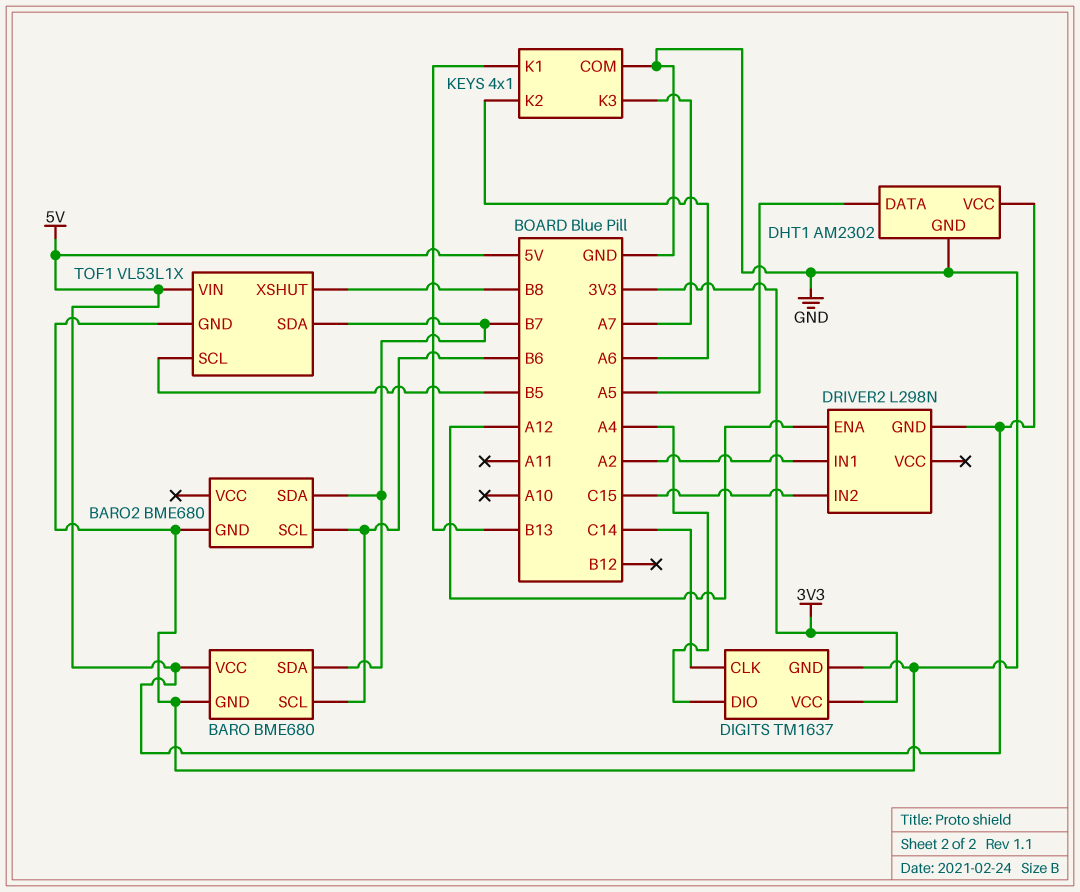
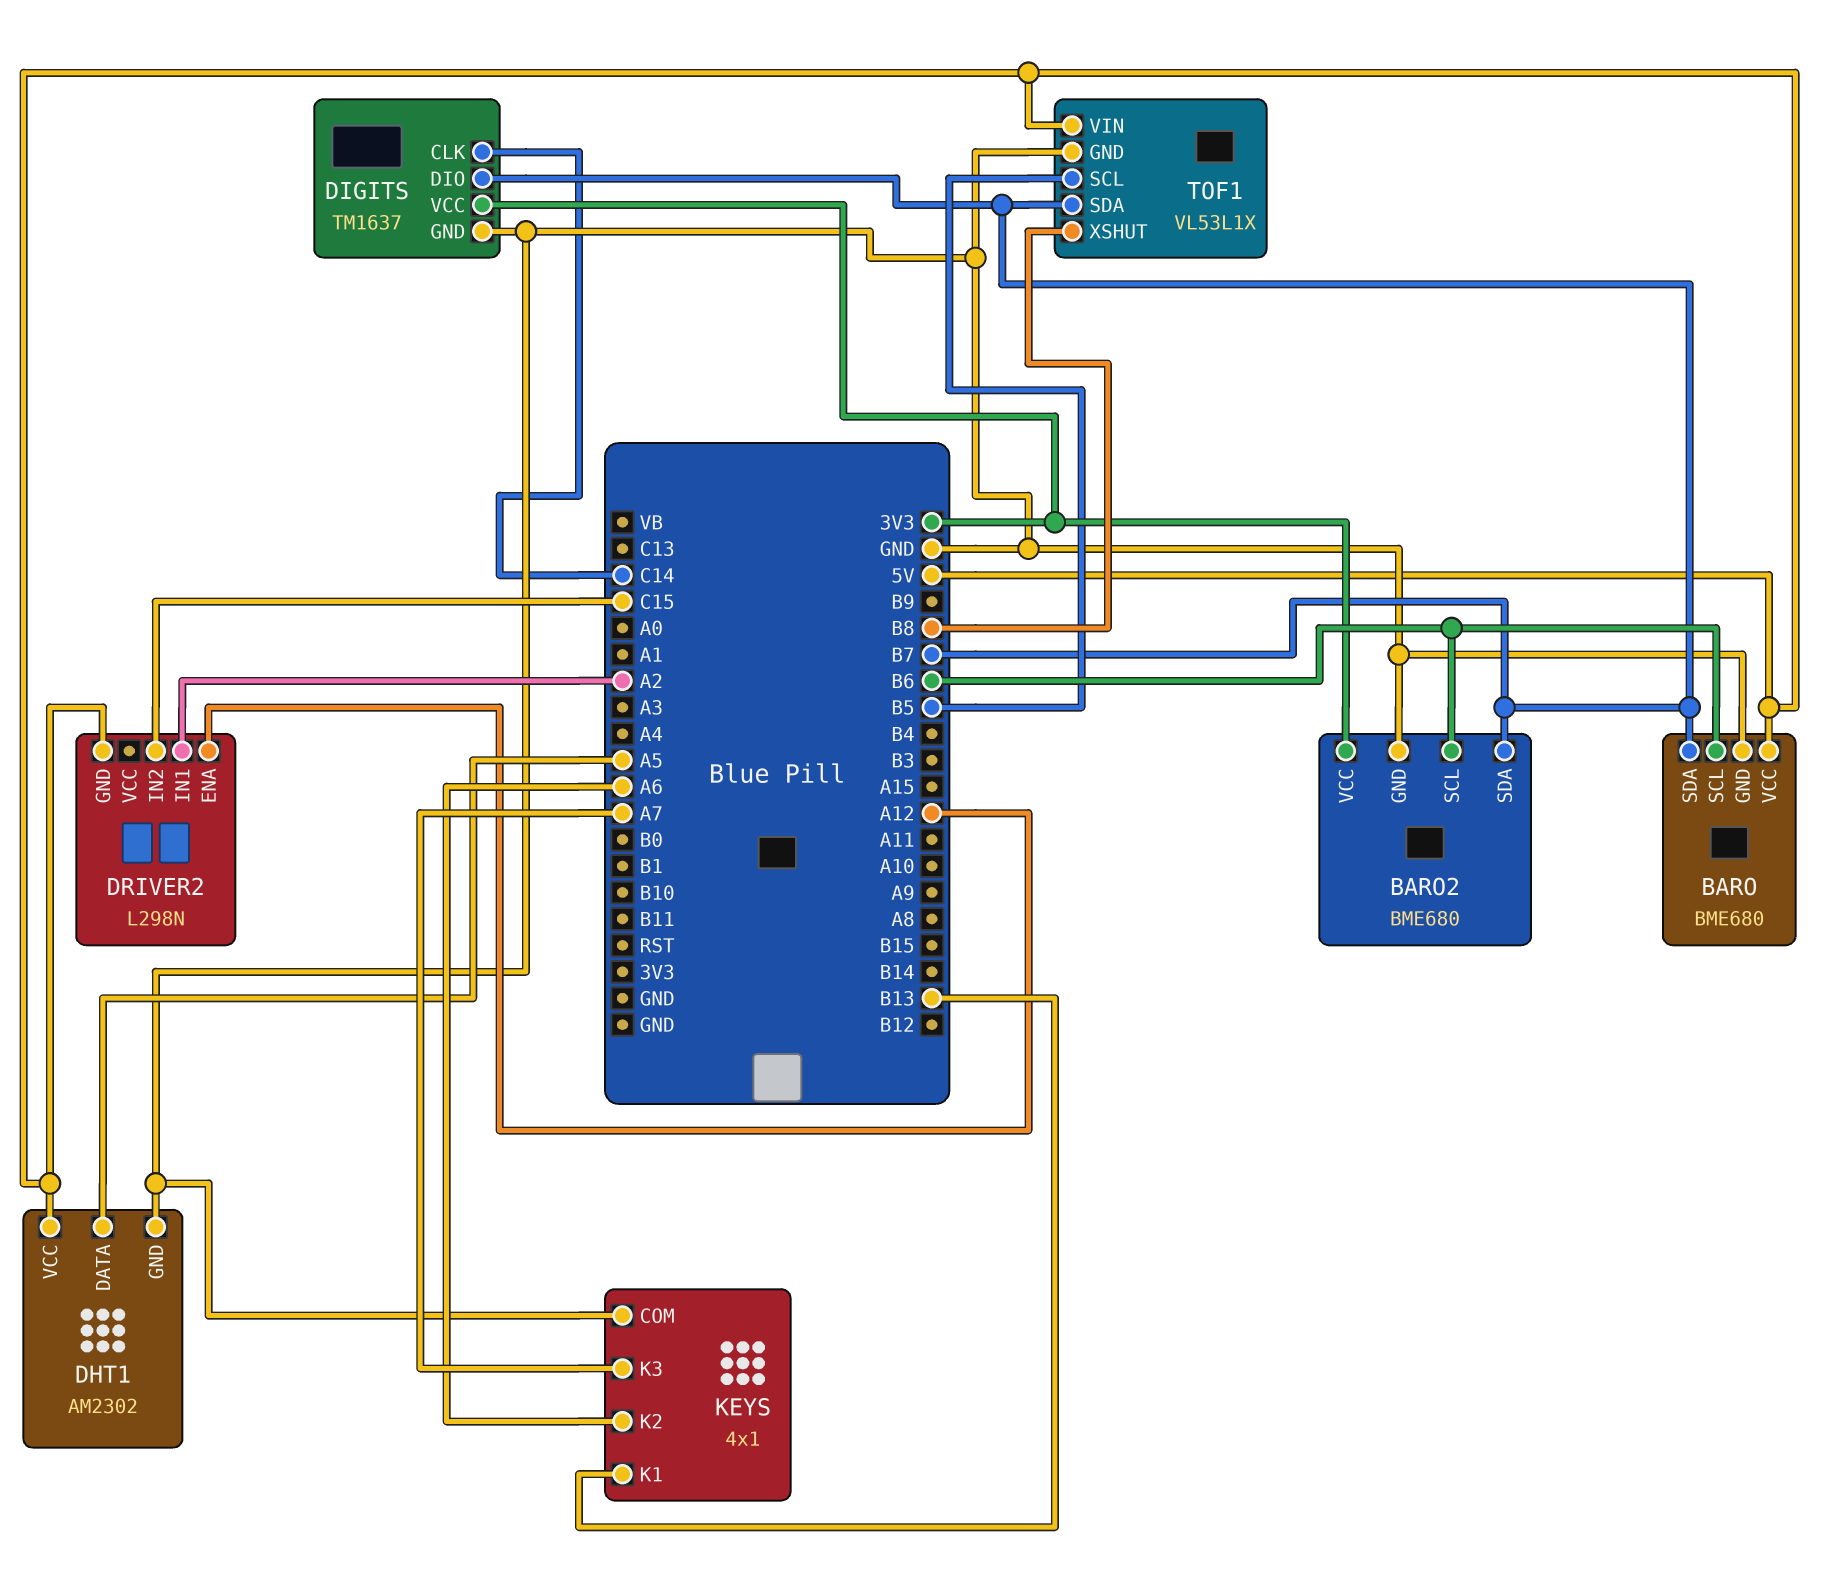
BARO2 pin VCC: none -> 3V3
DIGITS pin DIO: A4 -> B7

